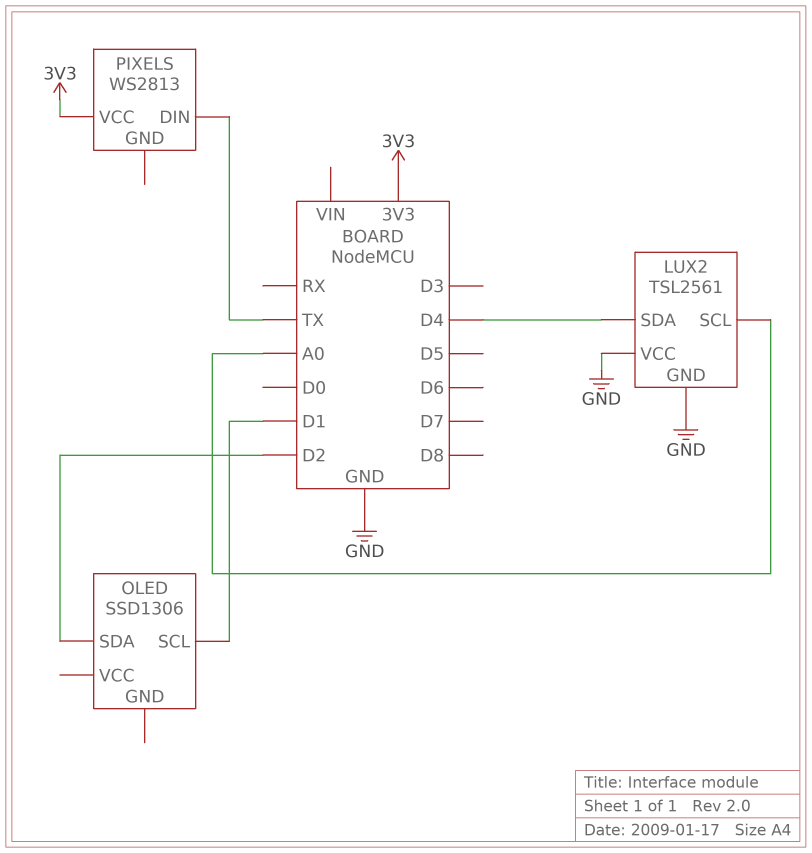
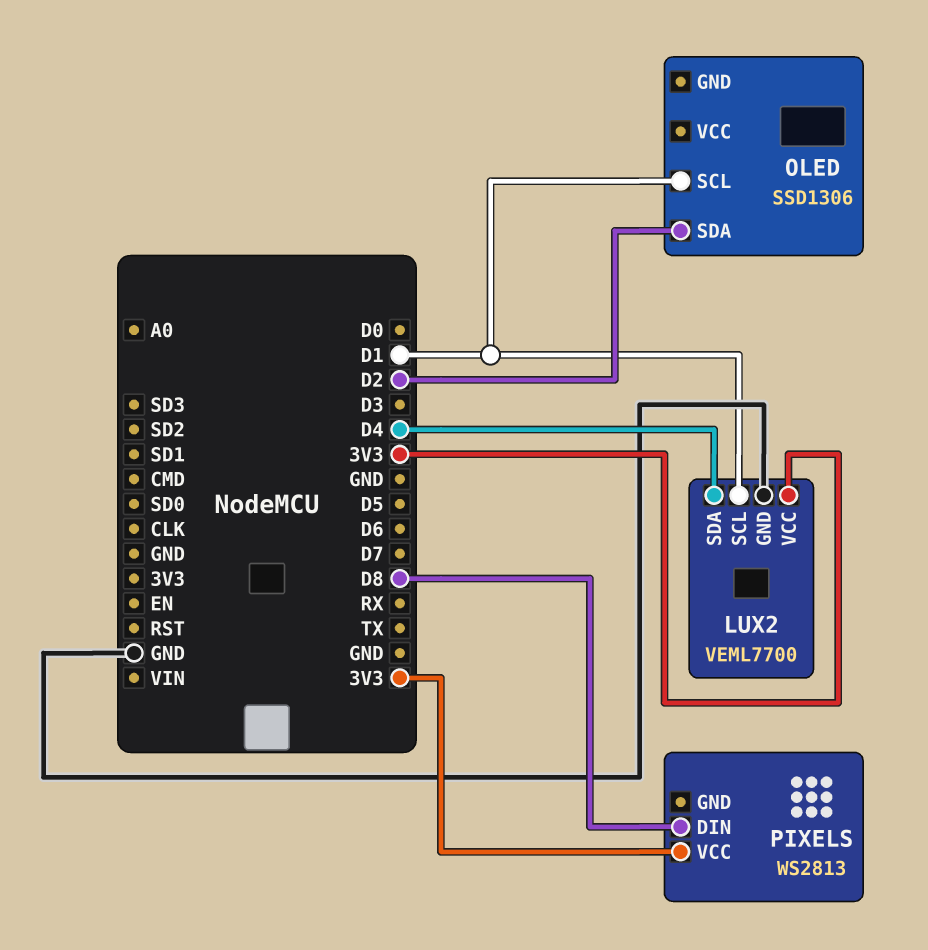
LUX2: TSL2561 -> VEML7700
LUX2 pin SCL: A0 -> D1
LUX2 pin VCC: GND -> 3V3
PIXELS pin DIN: TX -> D8

